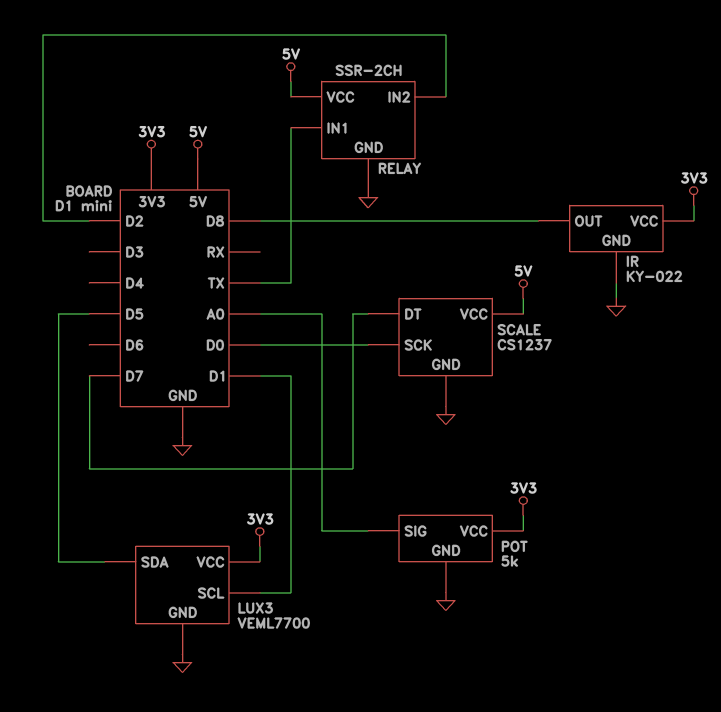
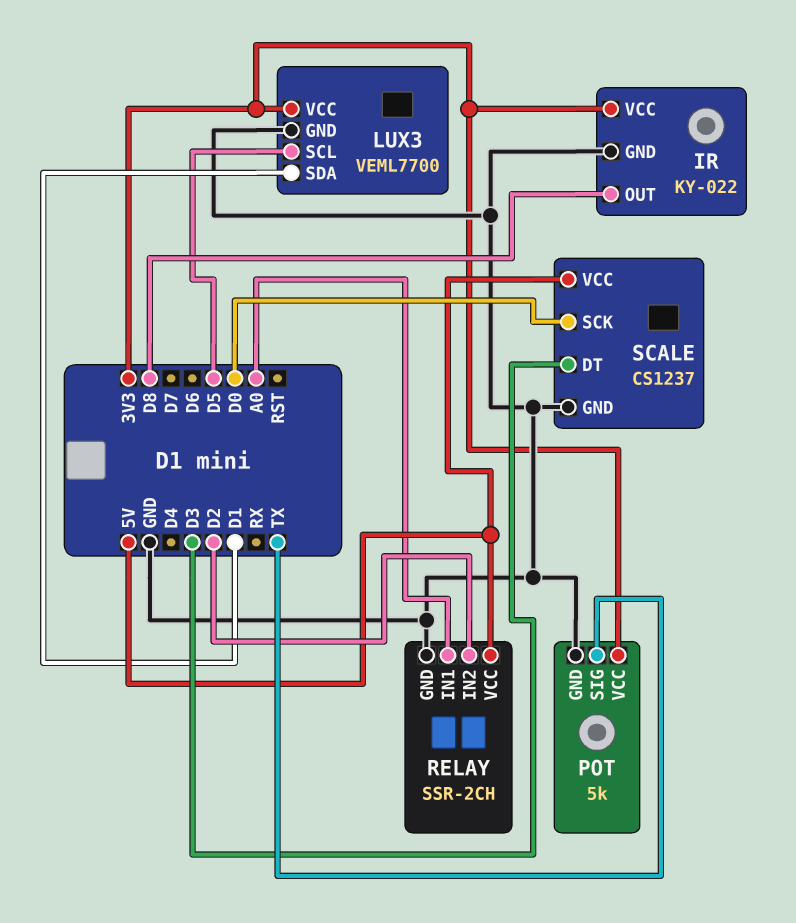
LUX3 pin SCL: D1 -> D5
LUX3 pin SDA: D5 -> D1
POT pin SIG: A0 -> TX
RELAY pin IN1: TX -> A0
SCALE pin DT: D7 -> D3

